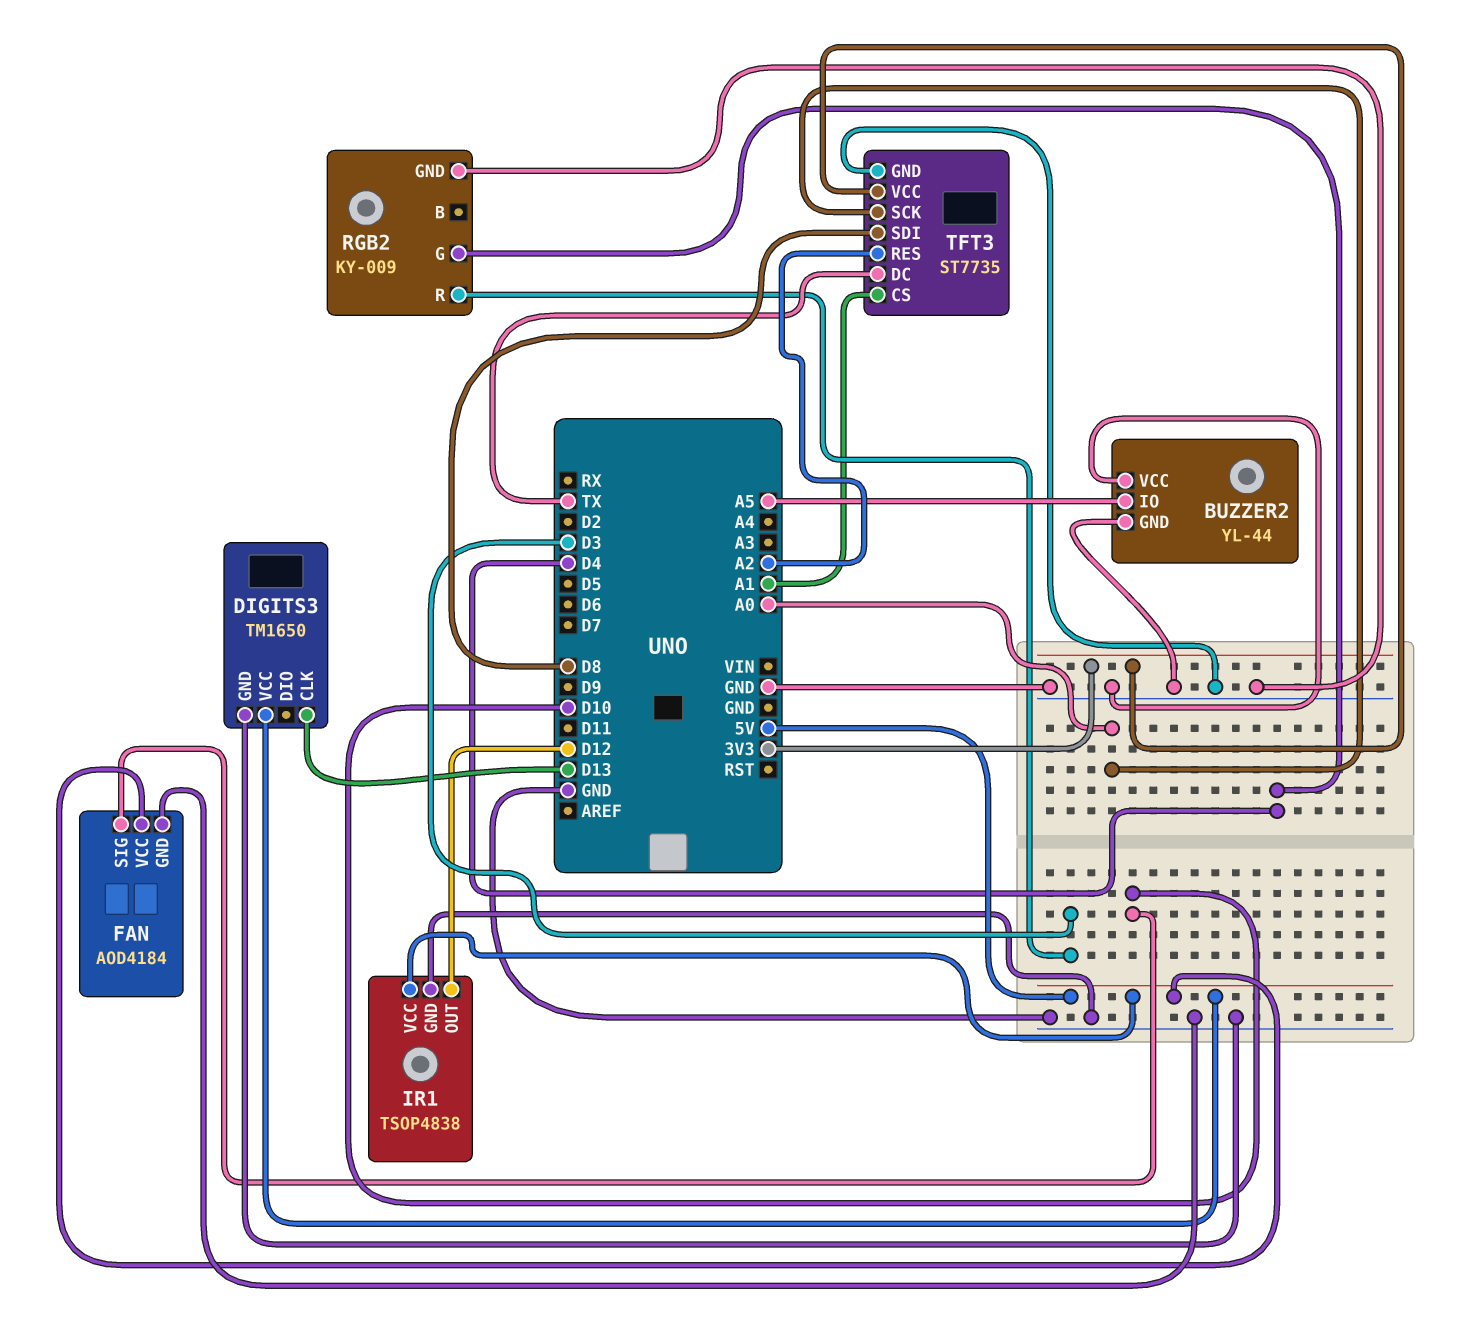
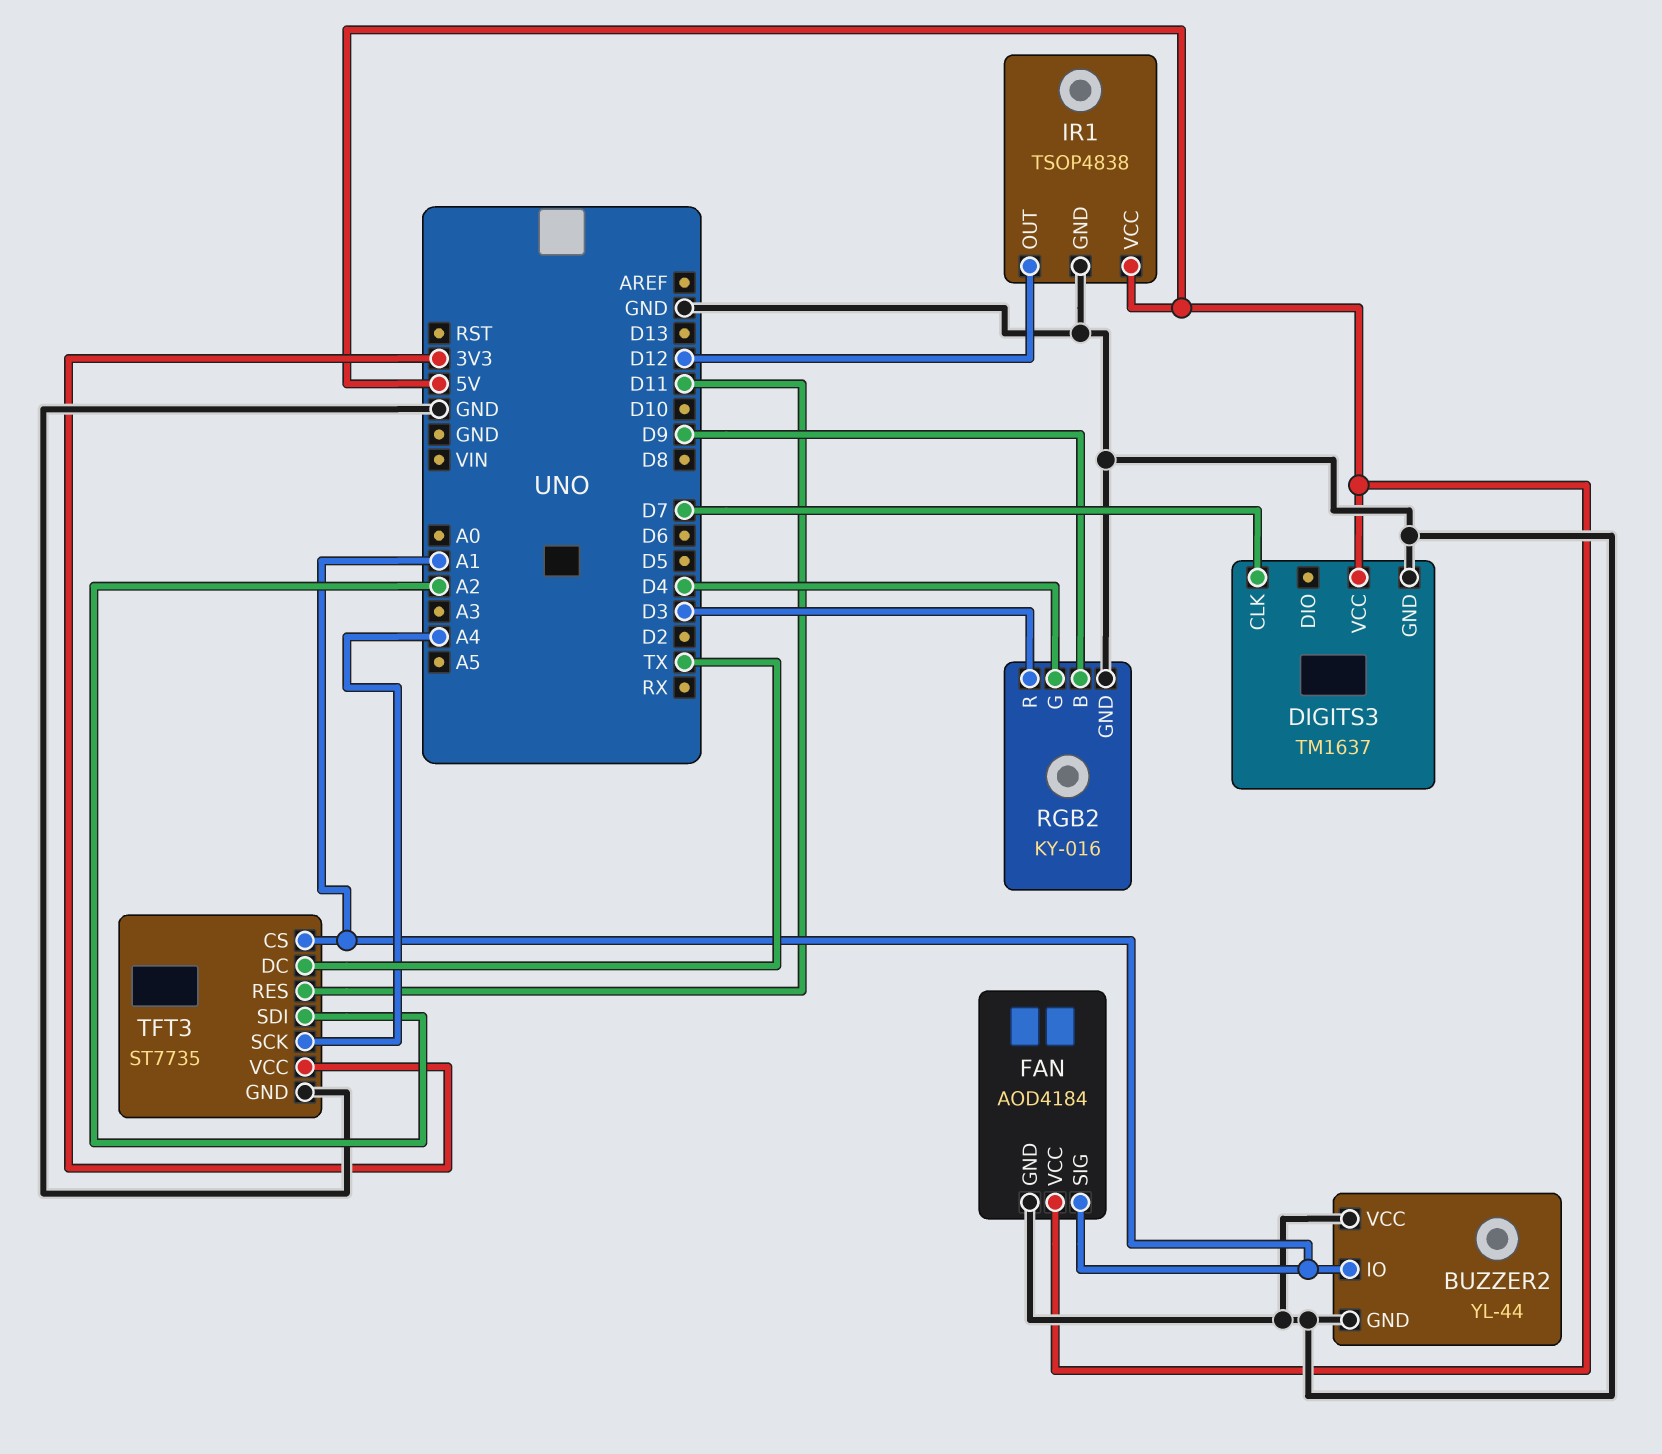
BUZZER2 pin IO: A5 -> A1
DIGITS3: TM1650 -> TM1637
DIGITS3 pin CLK: D13 -> D7
FAN pin SIG: D10 -> A1
RGB2: KY-009 -> KY-016
RGB2 pin B: none -> D9
TFT3 pin RES: A2 -> D11
TFT3 pin SCK: A0 -> A4
TFT3 pin SDI: D8 -> A2

